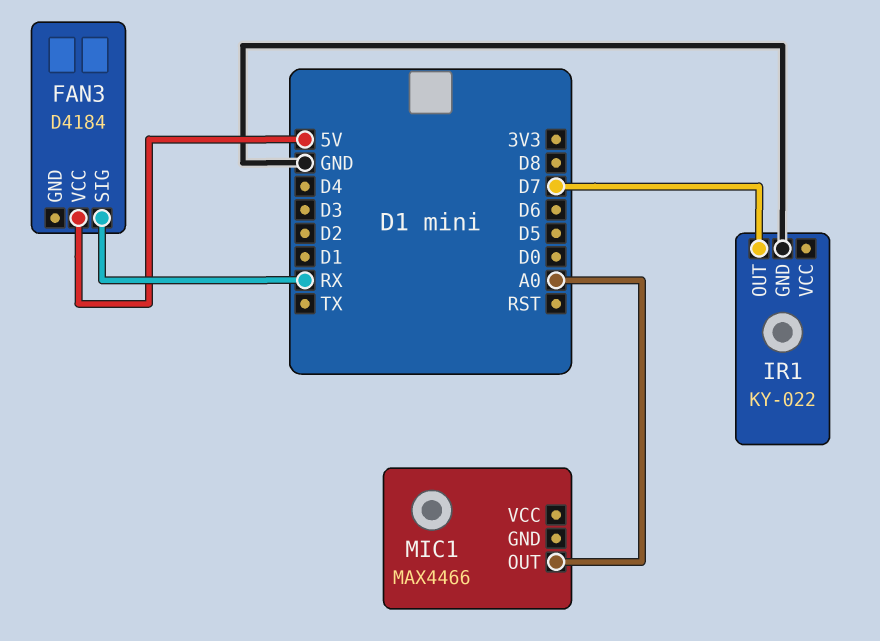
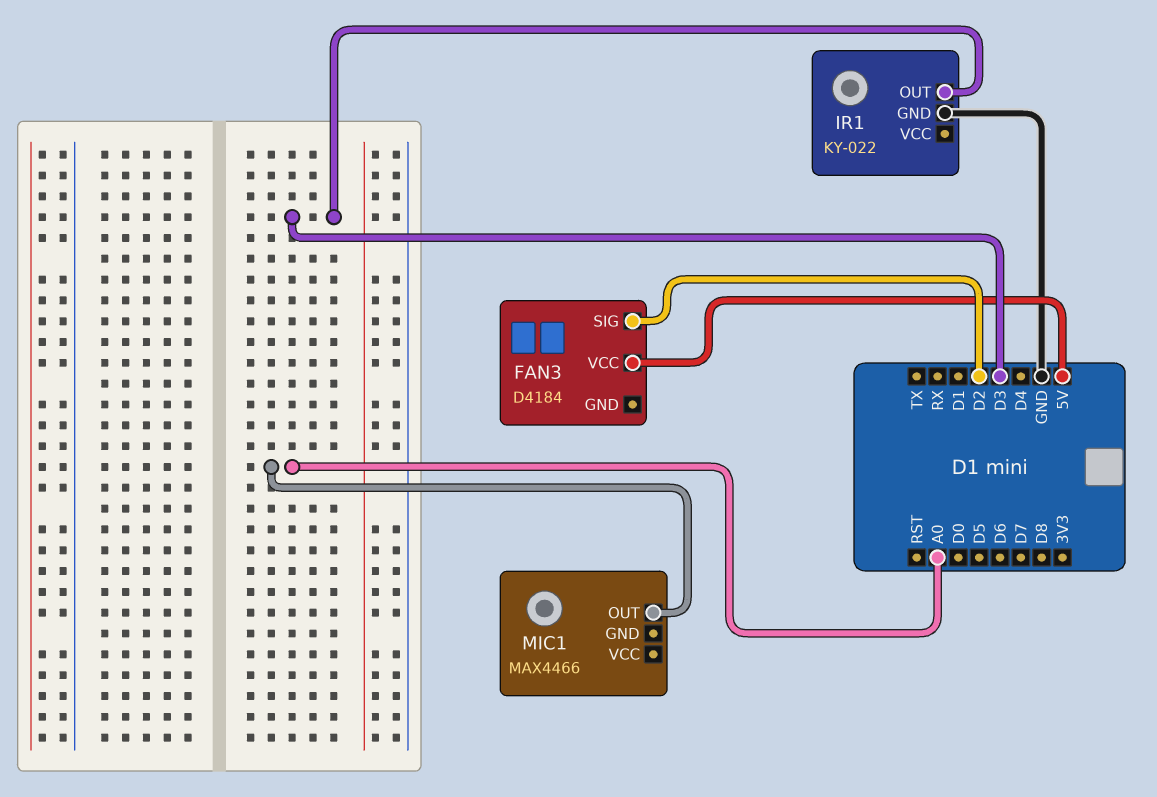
FAN3 pin SIG: RX -> D2
IR1 pin OUT: D7 -> D3

